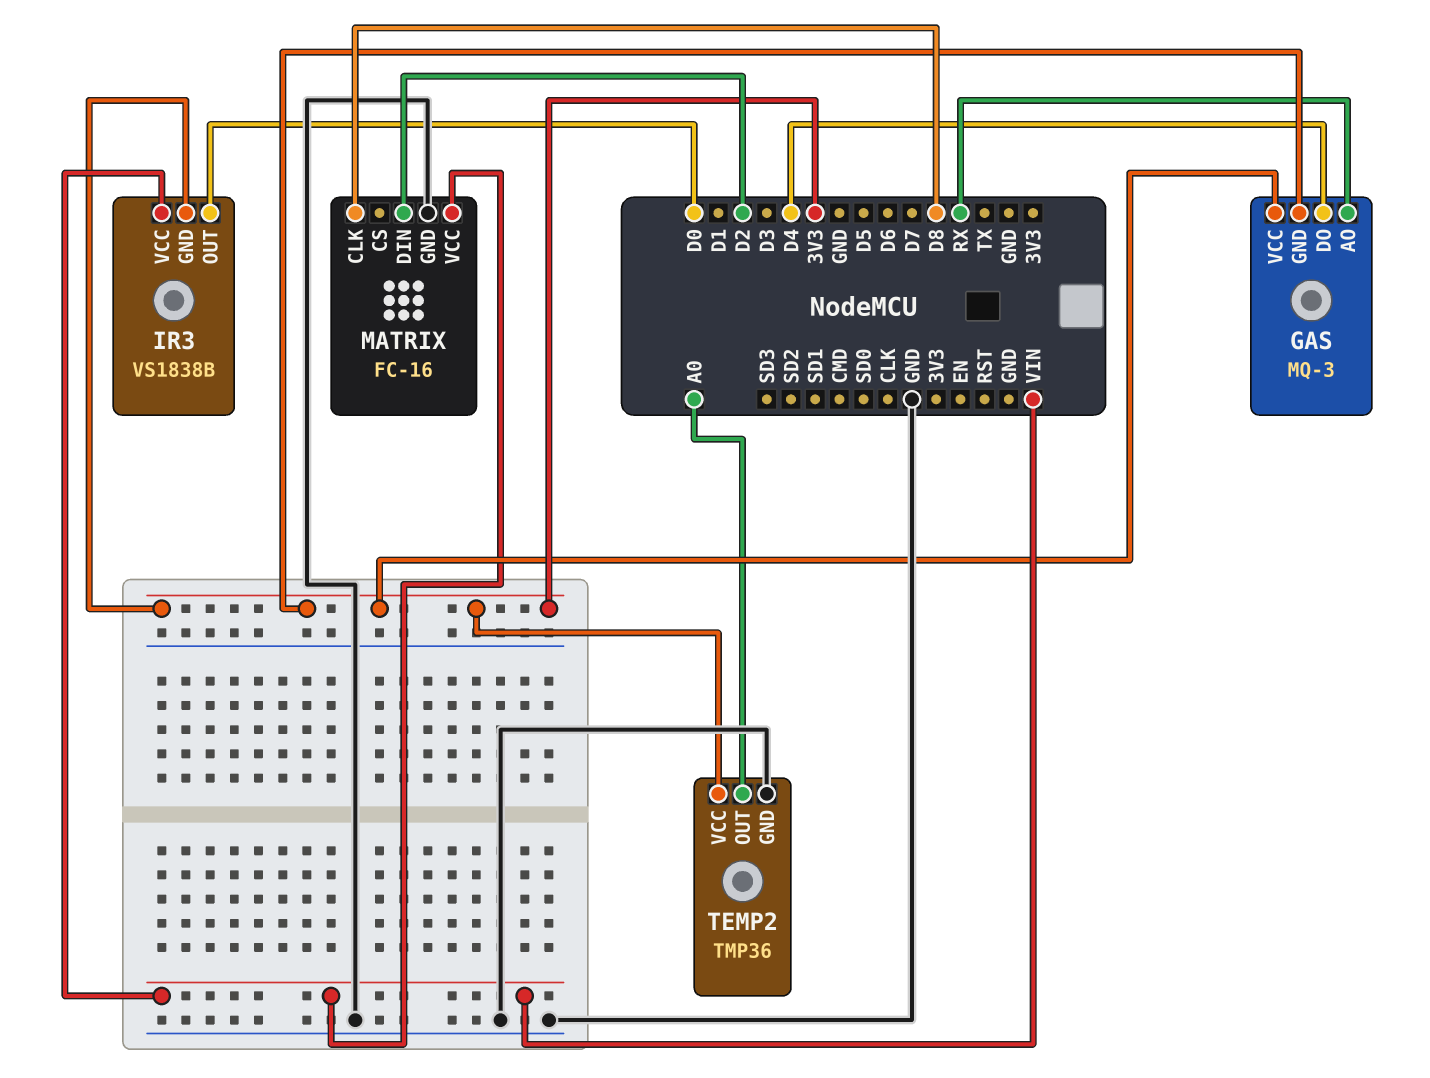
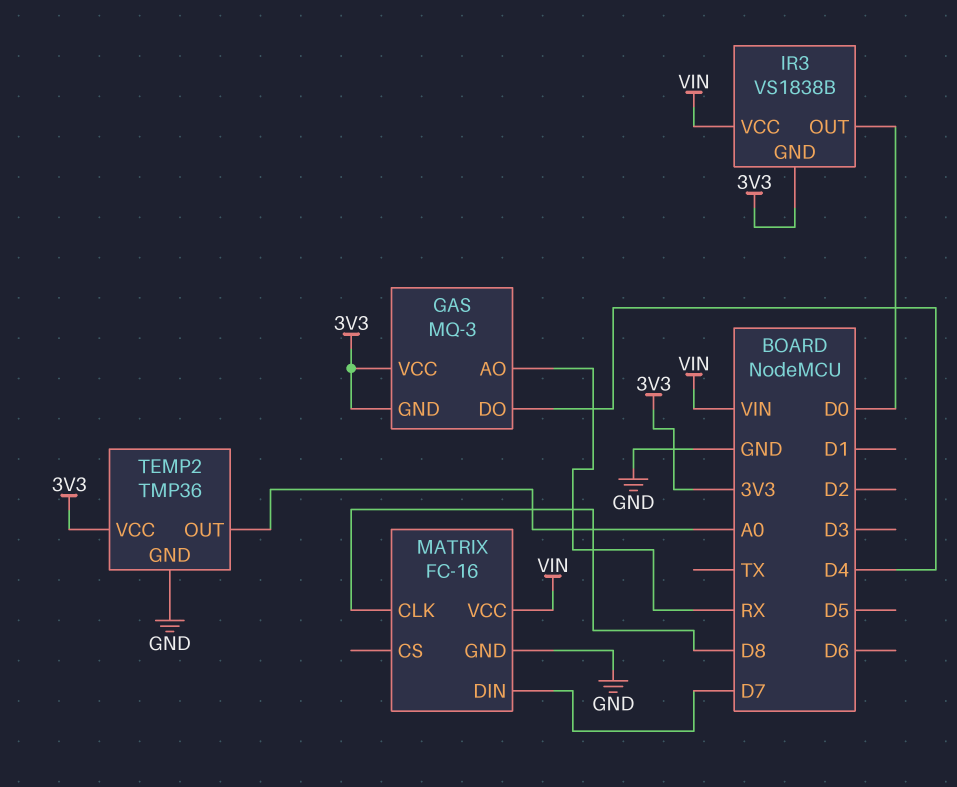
MATRIX pin DIN: D2 -> D7

